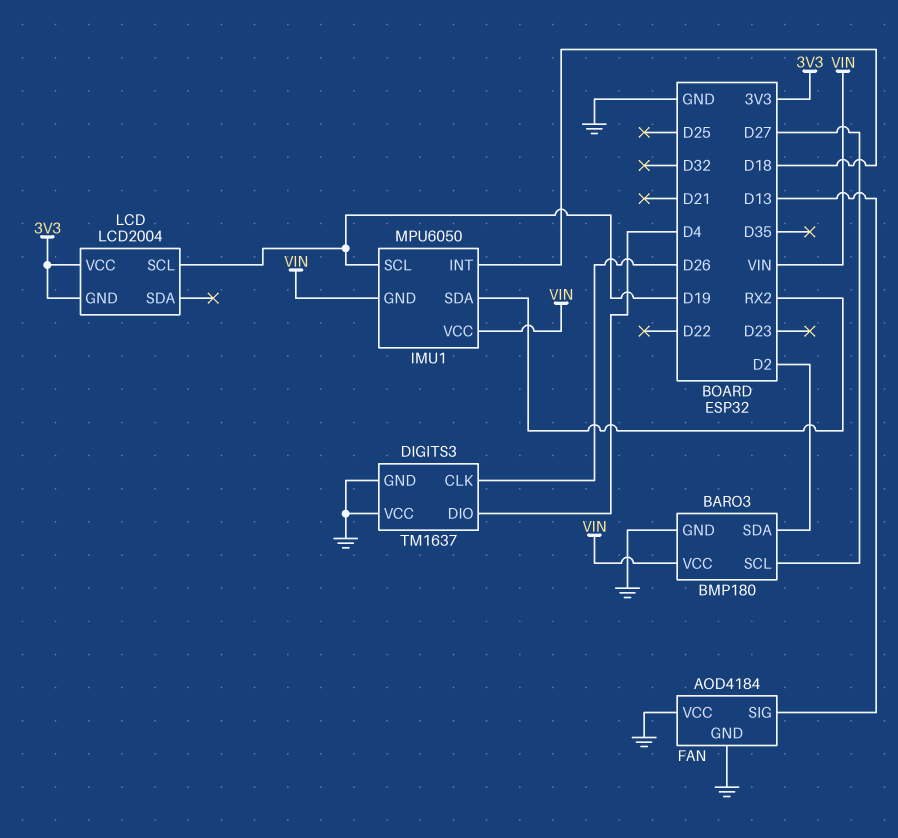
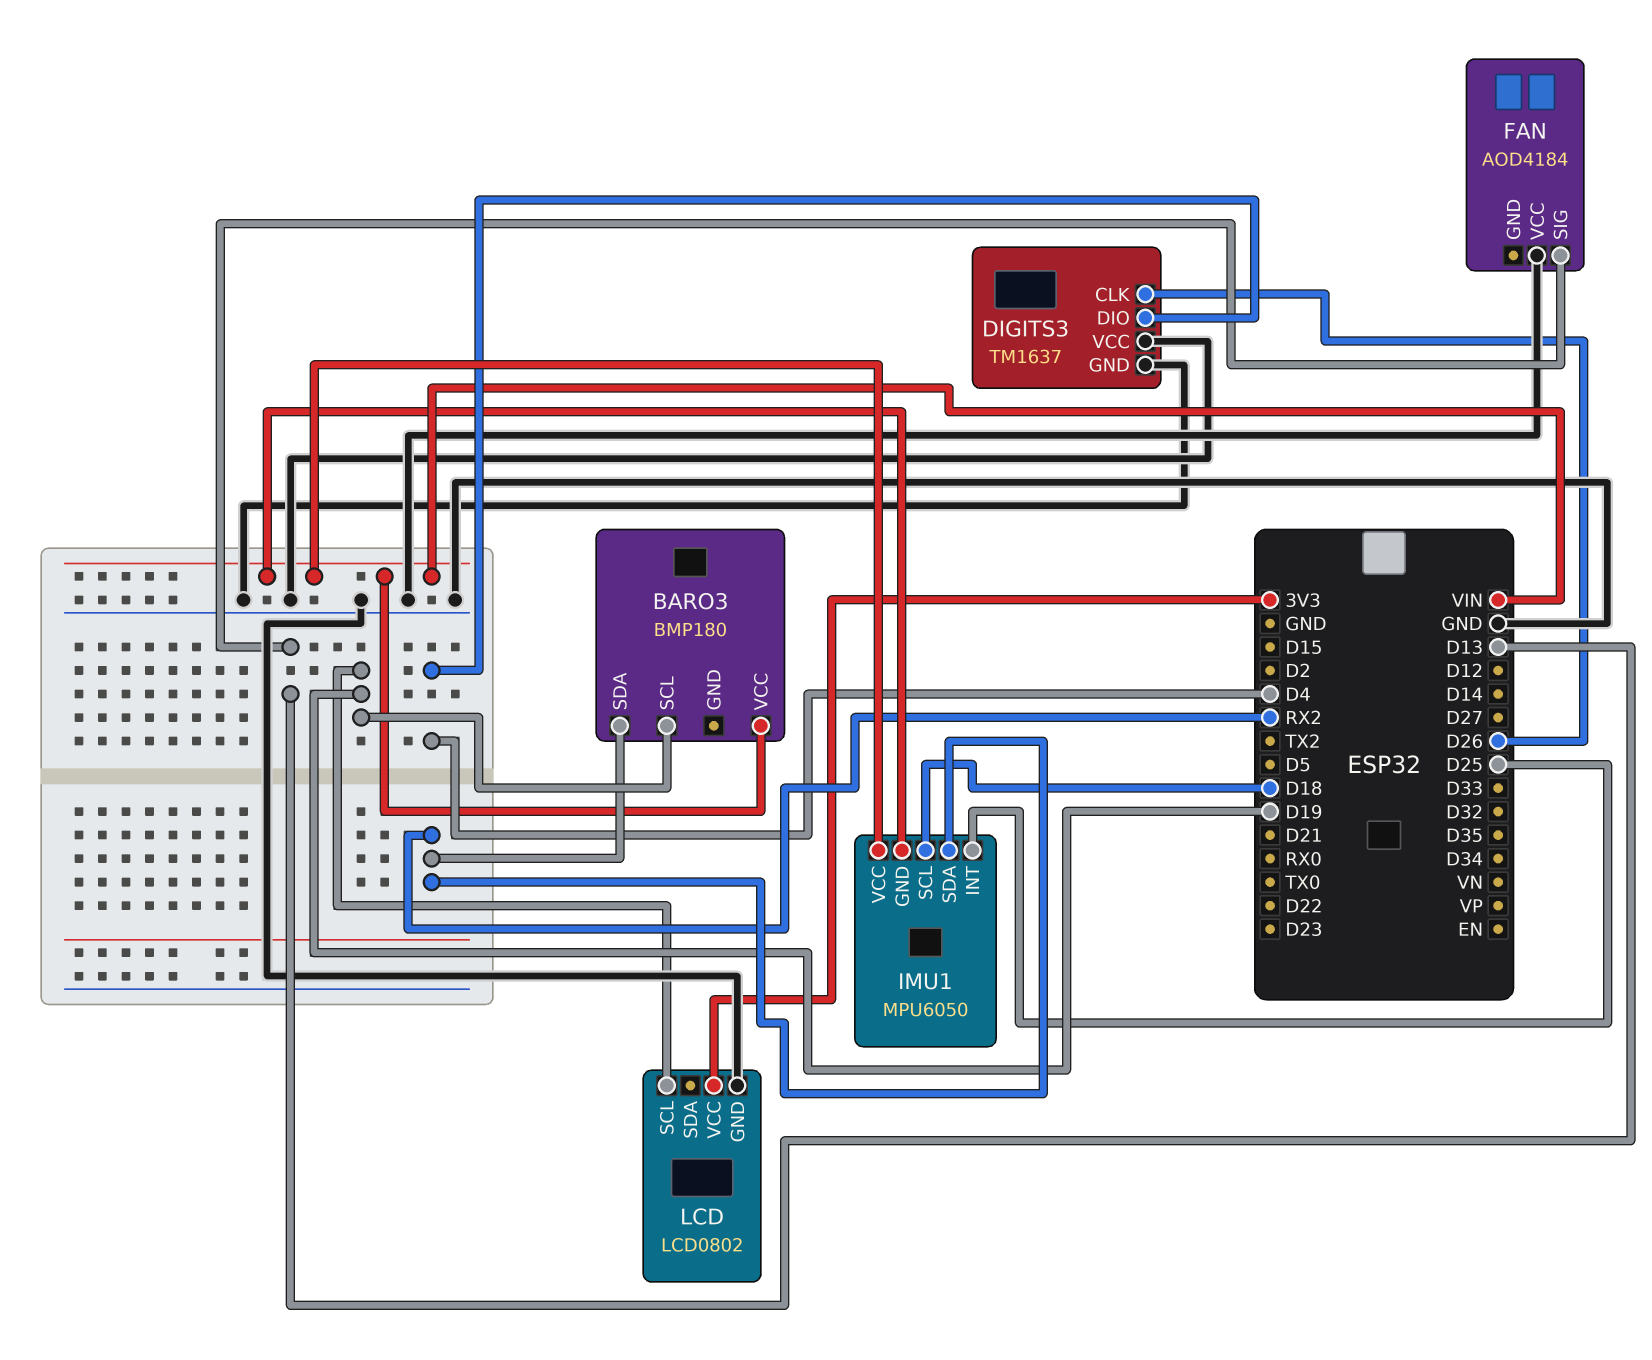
BARO3 pin GND: GND -> none
BARO3 pin SCL: D27 -> D19
BARO3 pin SDA: D2 -> RX2
FAN pin GND: GND -> none
IMU1 pin INT: D18 -> D25
IMU1 pin SCL: D19 -> D18
LCD: LCD2004 -> LCD0802
LCD pin GND: 3V3 -> GND

